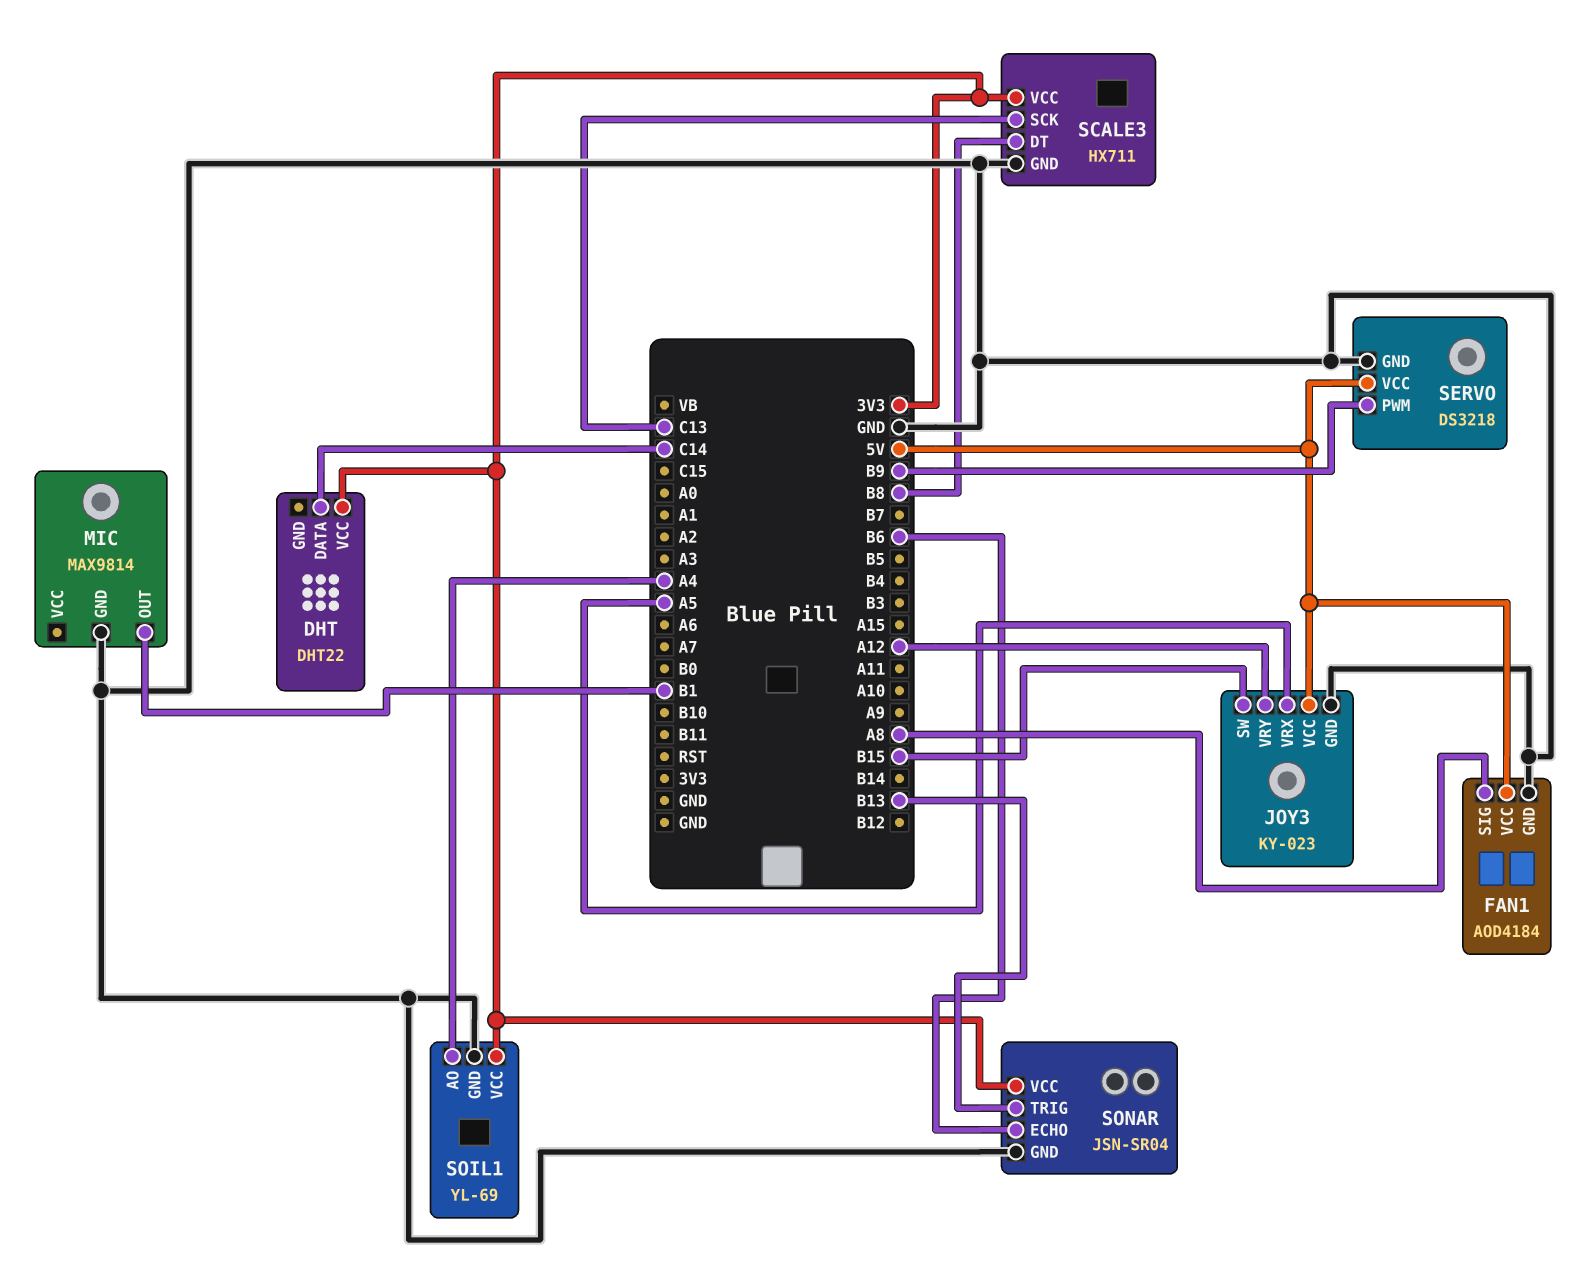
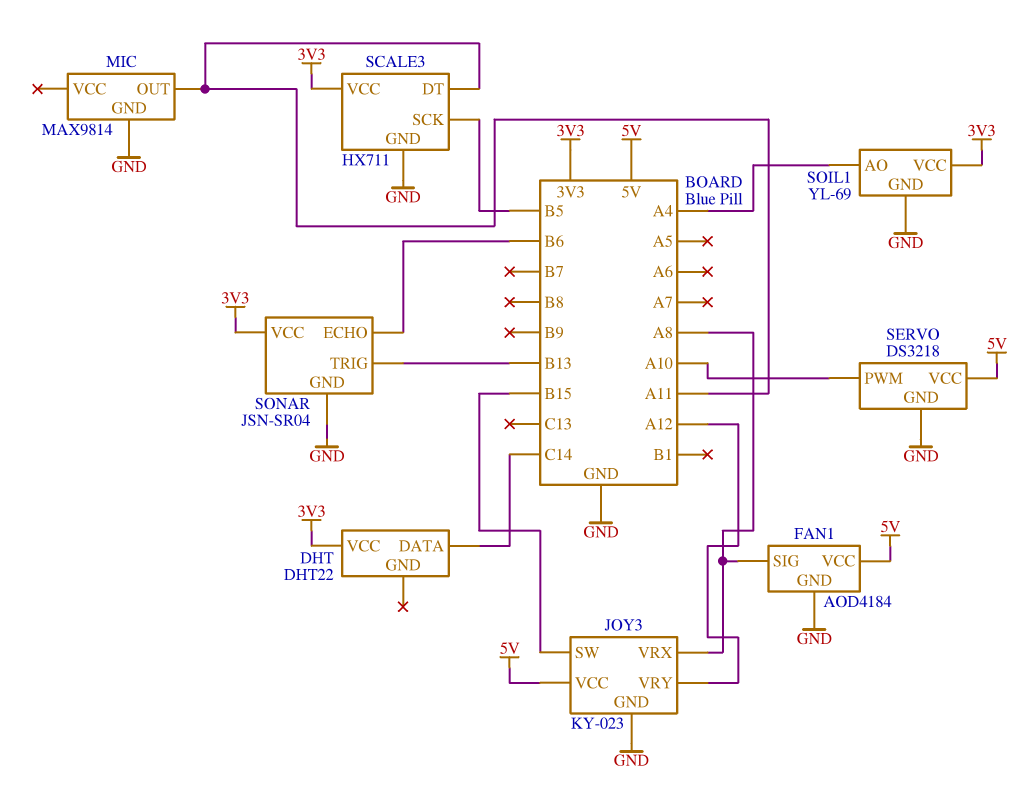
JOY3 pin VRX: A5 -> A8
MIC pin OUT: B1 -> A11
SCALE3 pin DT: B8 -> A11
SCALE3 pin SCK: C13 -> B5
SERVO pin PWM: B9 -> A10

